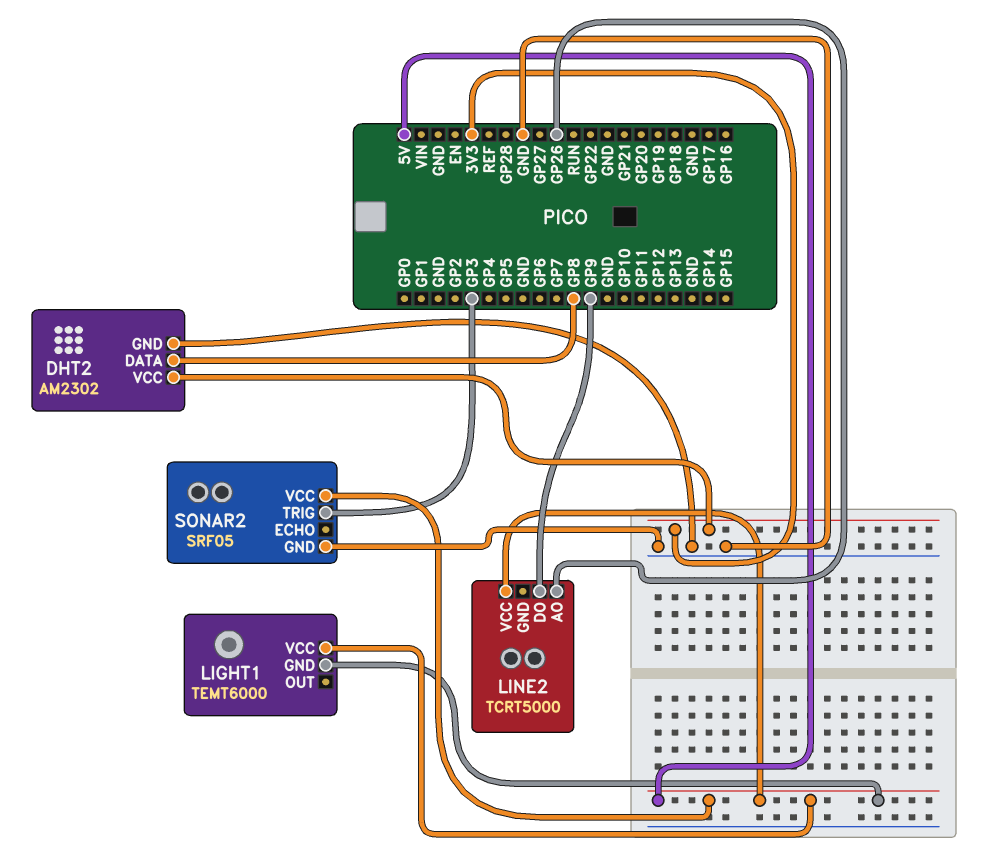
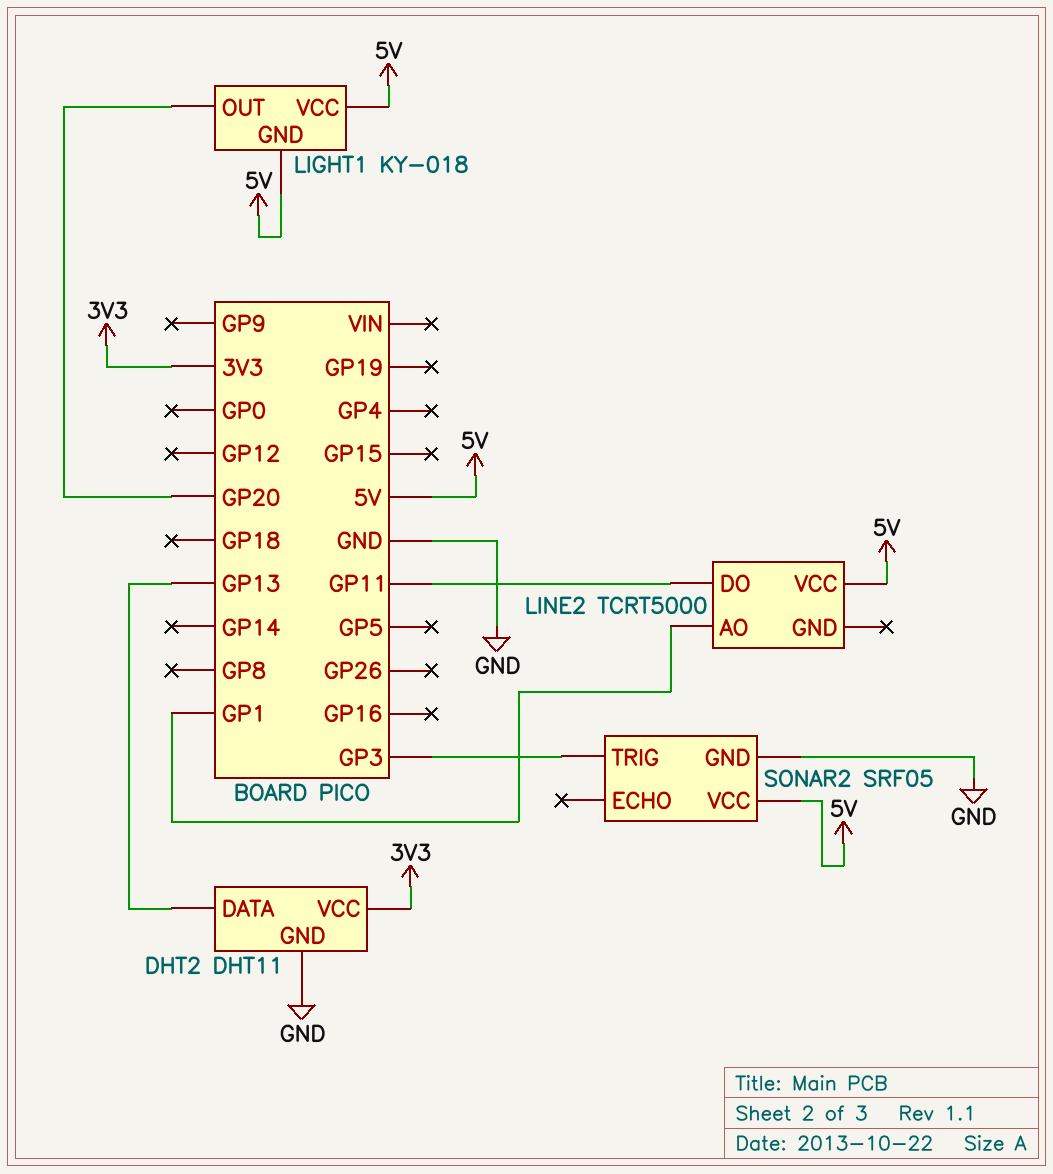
DHT2: AM2302 -> DHT11
DHT2 pin DATA: GP8 -> GP13
LIGHT1: TEMT6000 -> KY-018
LIGHT1 pin OUT: none -> GP20
LINE2 pin AO: GP26 -> GP1
LINE2 pin DO: GP9 -> GP11

